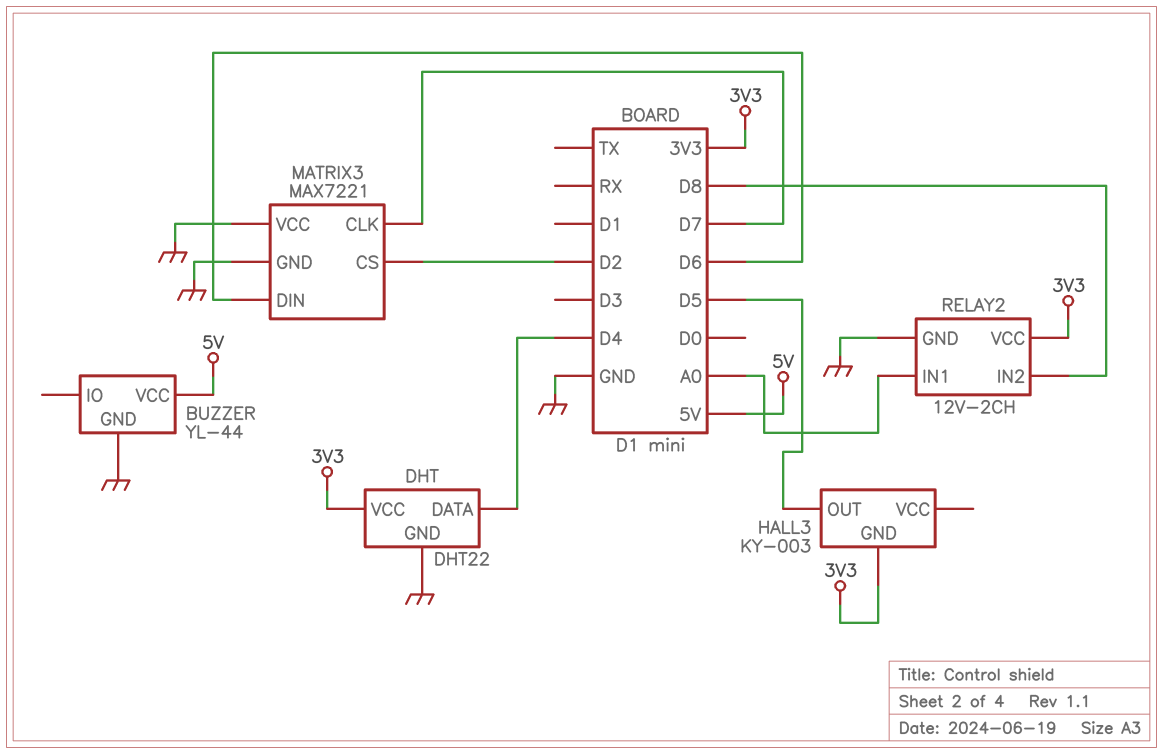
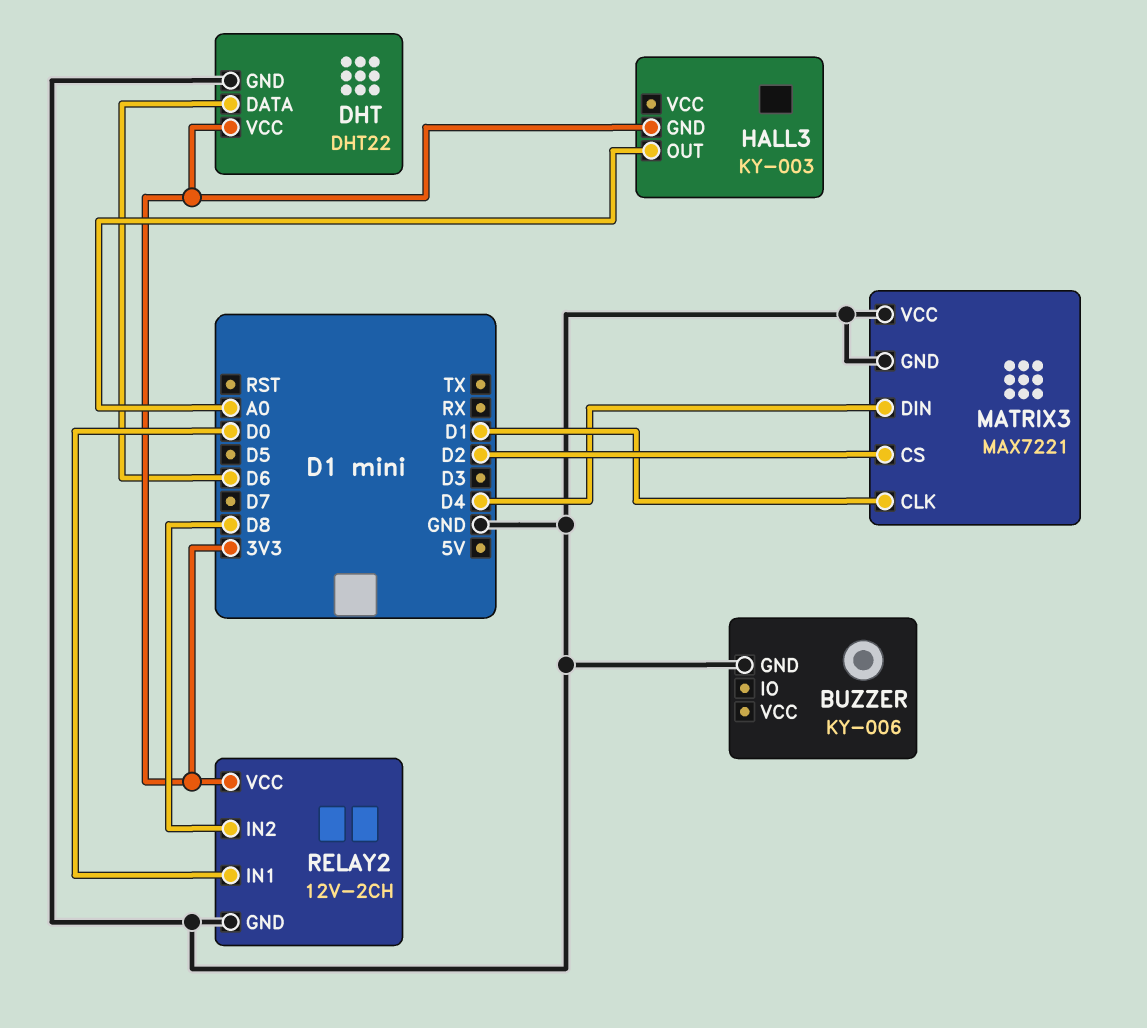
BUZZER: YL-44 -> KY-006
BUZZER pin VCC: 5V -> none
DHT pin DATA: D4 -> D6
HALL3 pin OUT: D5 -> A0
MATRIX3 pin CLK: D7 -> D1
MATRIX3 pin DIN: D6 -> D4
RELAY2 pin IN1: A0 -> D0

